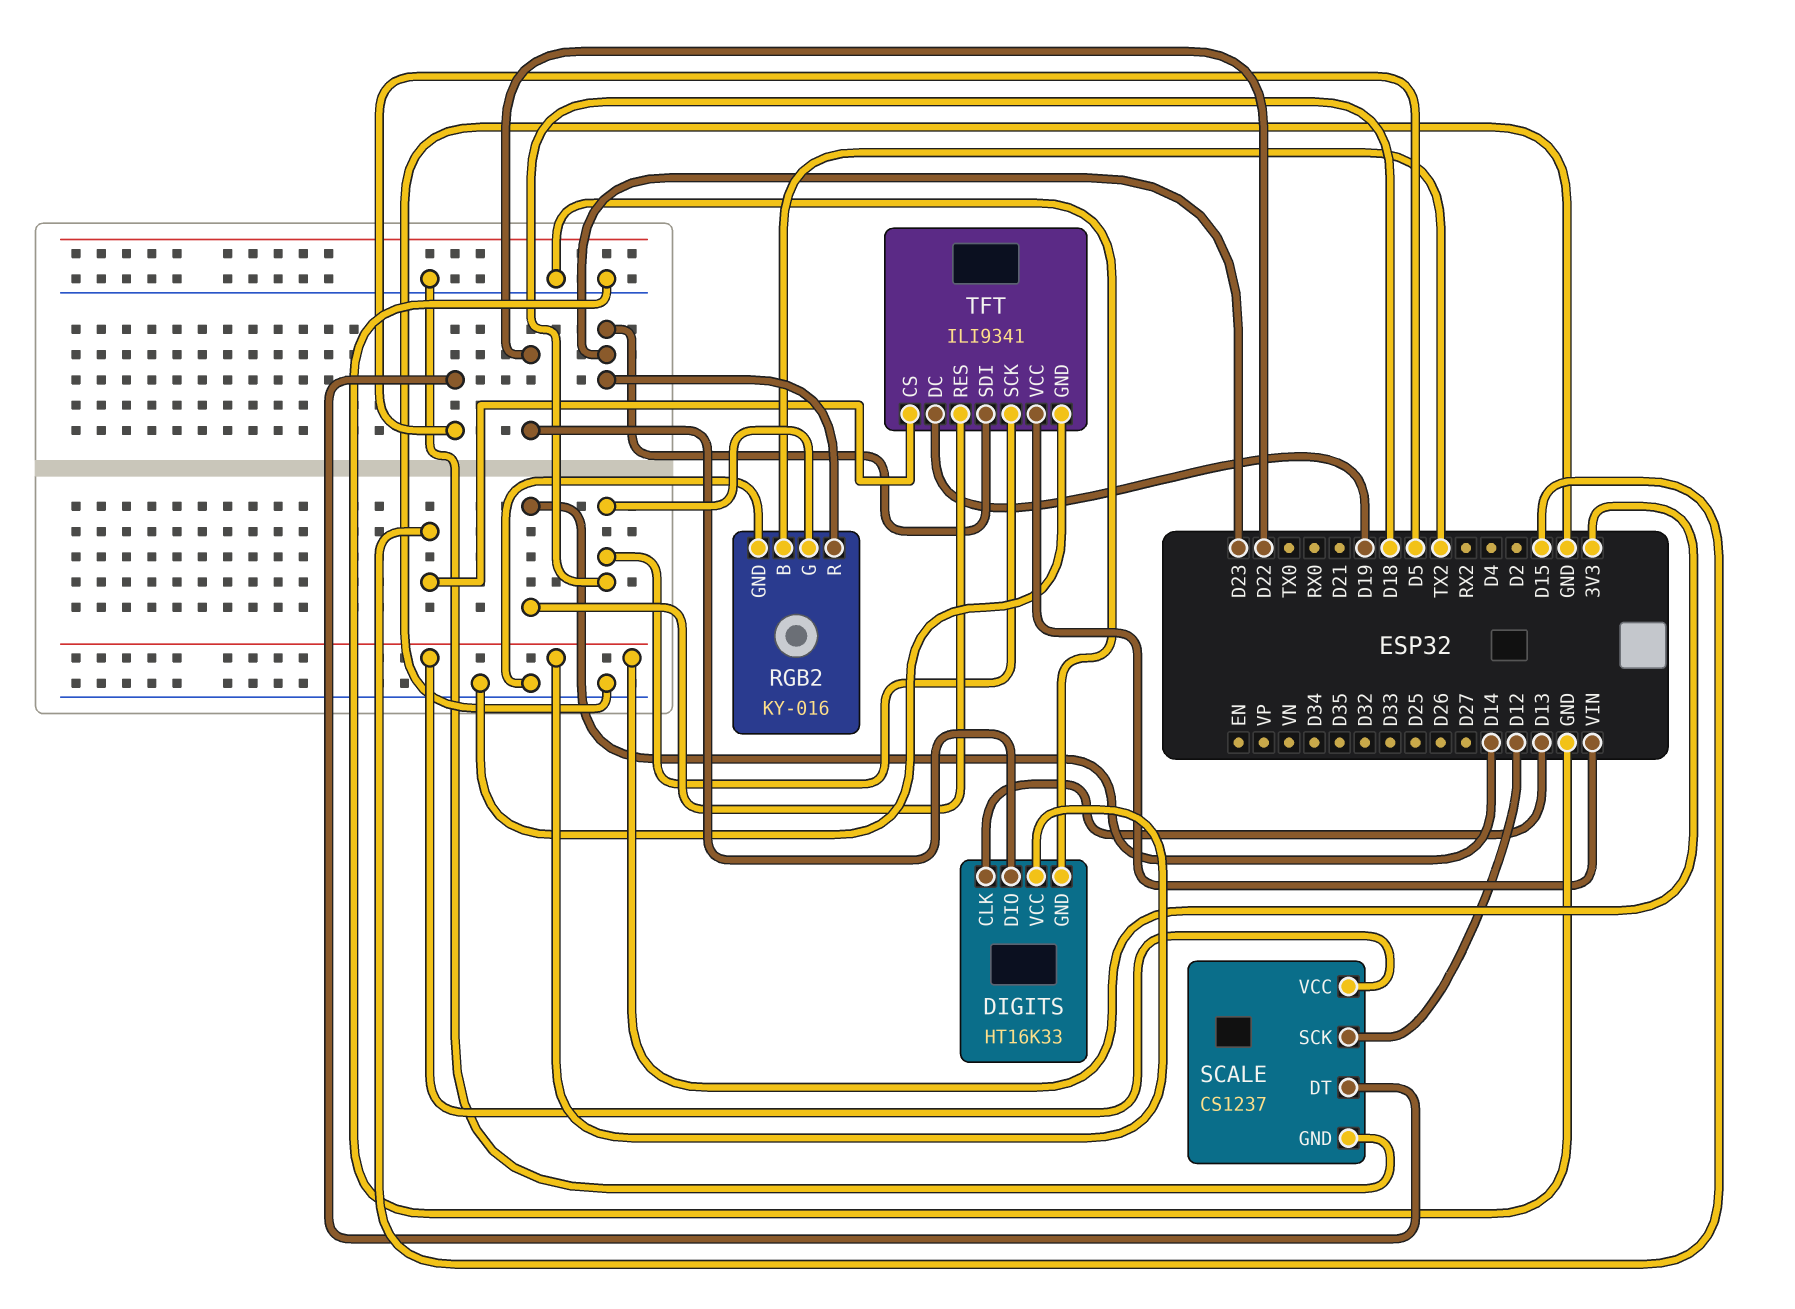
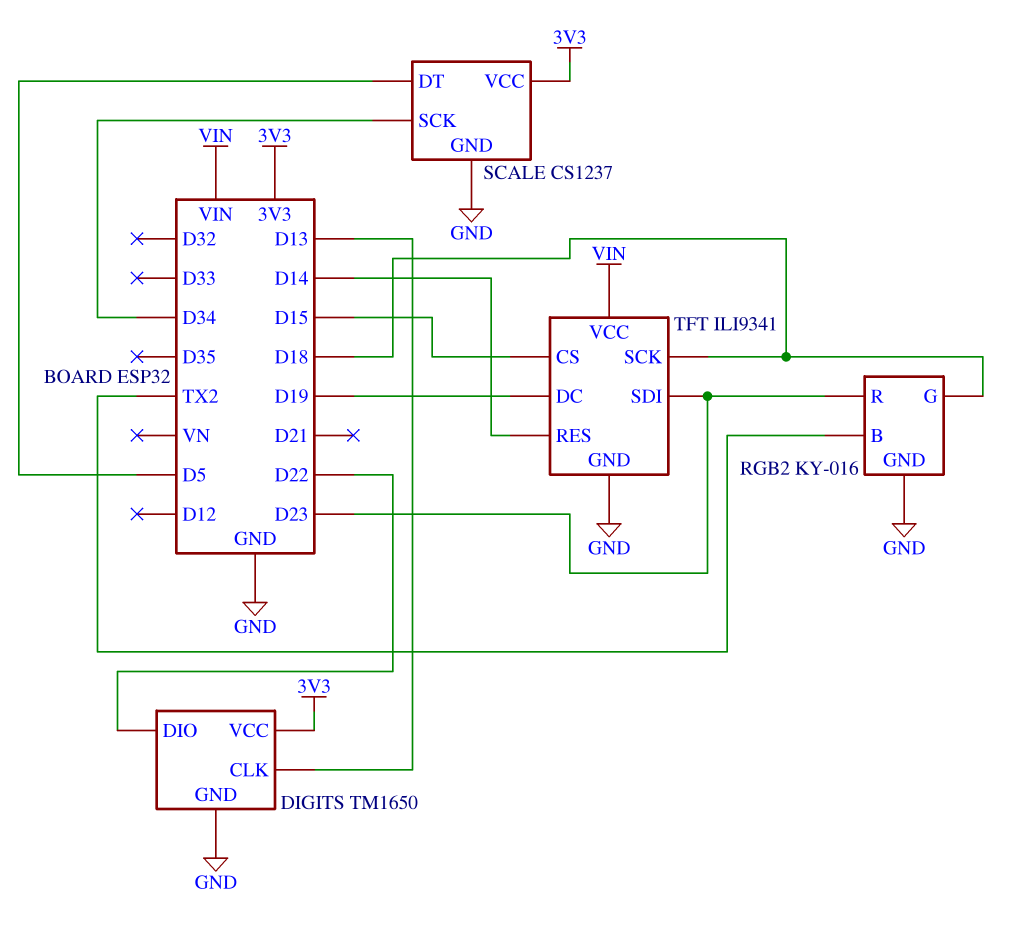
DIGITS: HT16K33 -> TM1650
SCALE pin SCK: D12 -> D34

